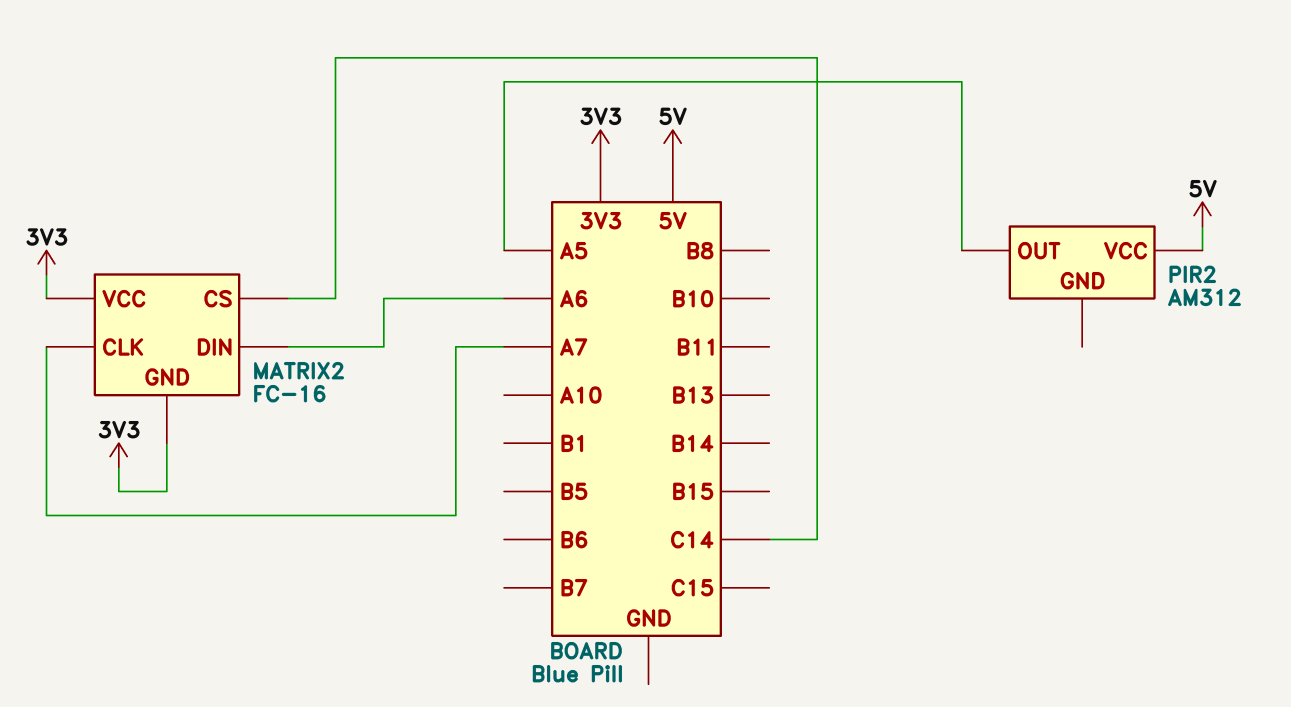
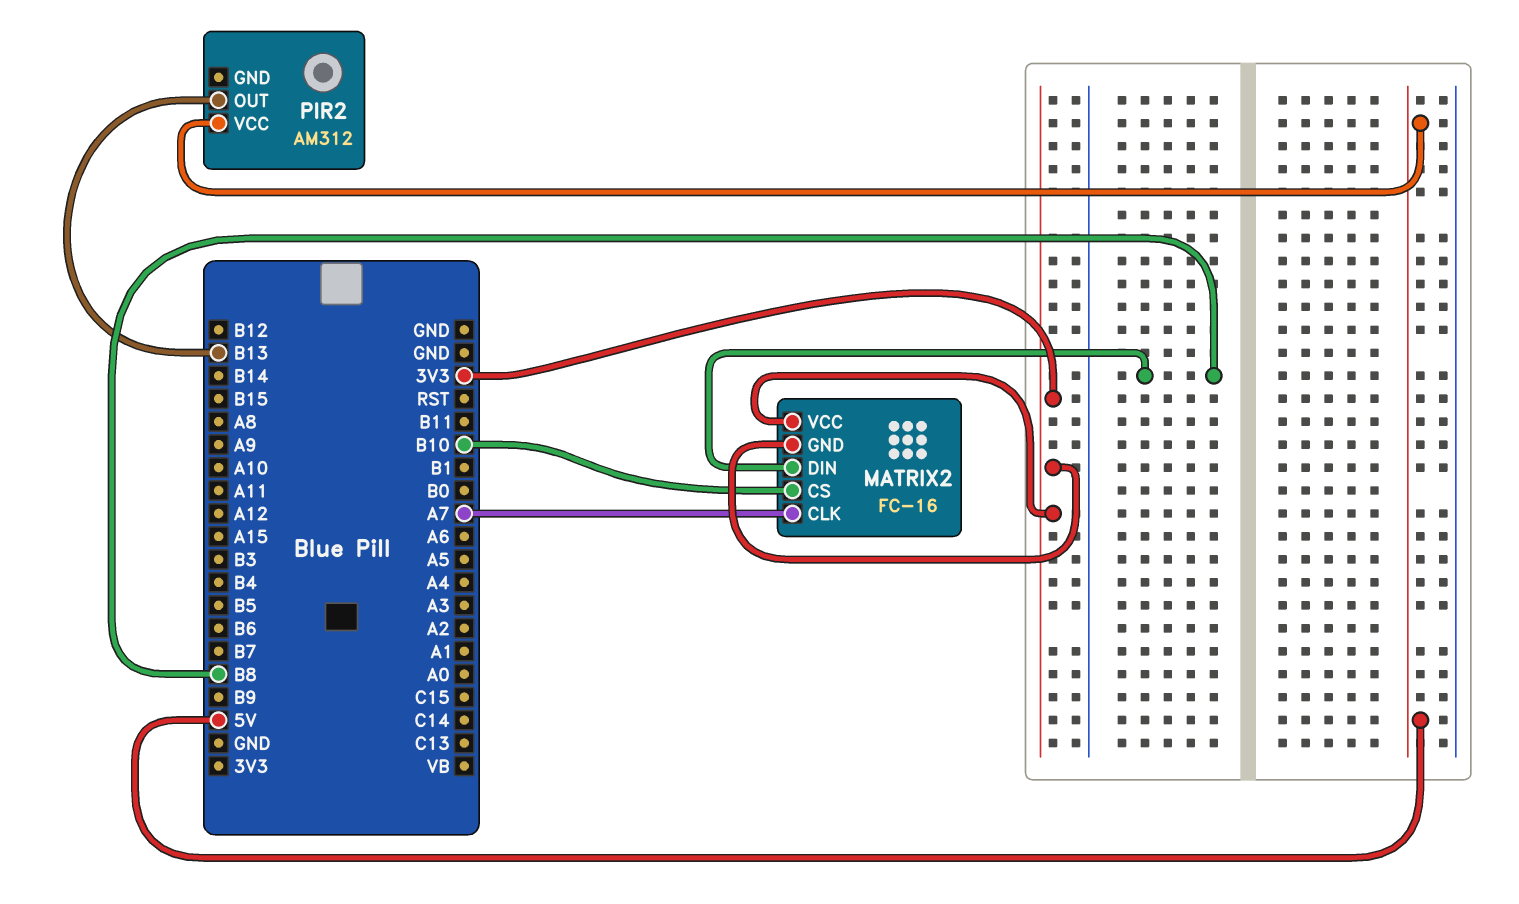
MATRIX2 pin CS: C14 -> B10
MATRIX2 pin DIN: A6 -> B8
PIR2 pin OUT: A5 -> B13

